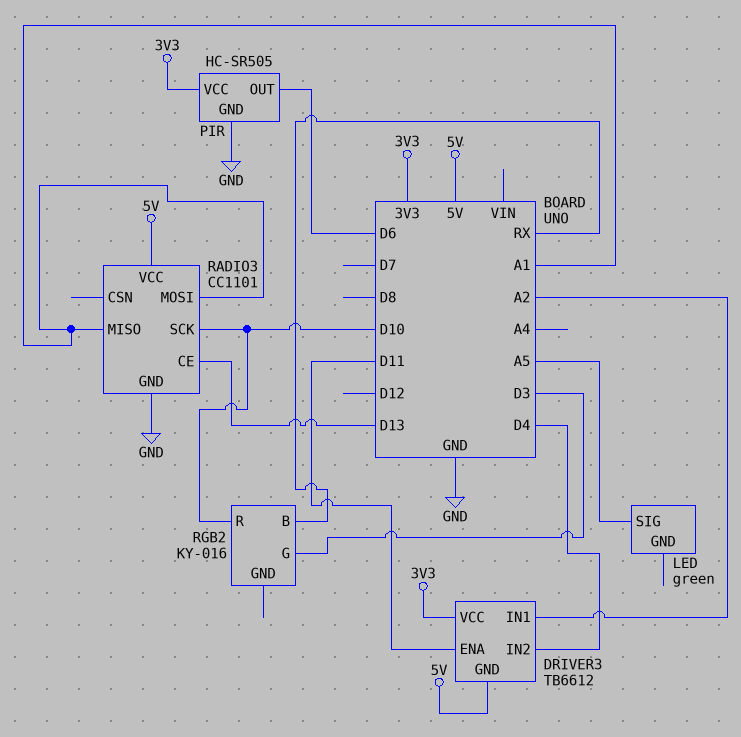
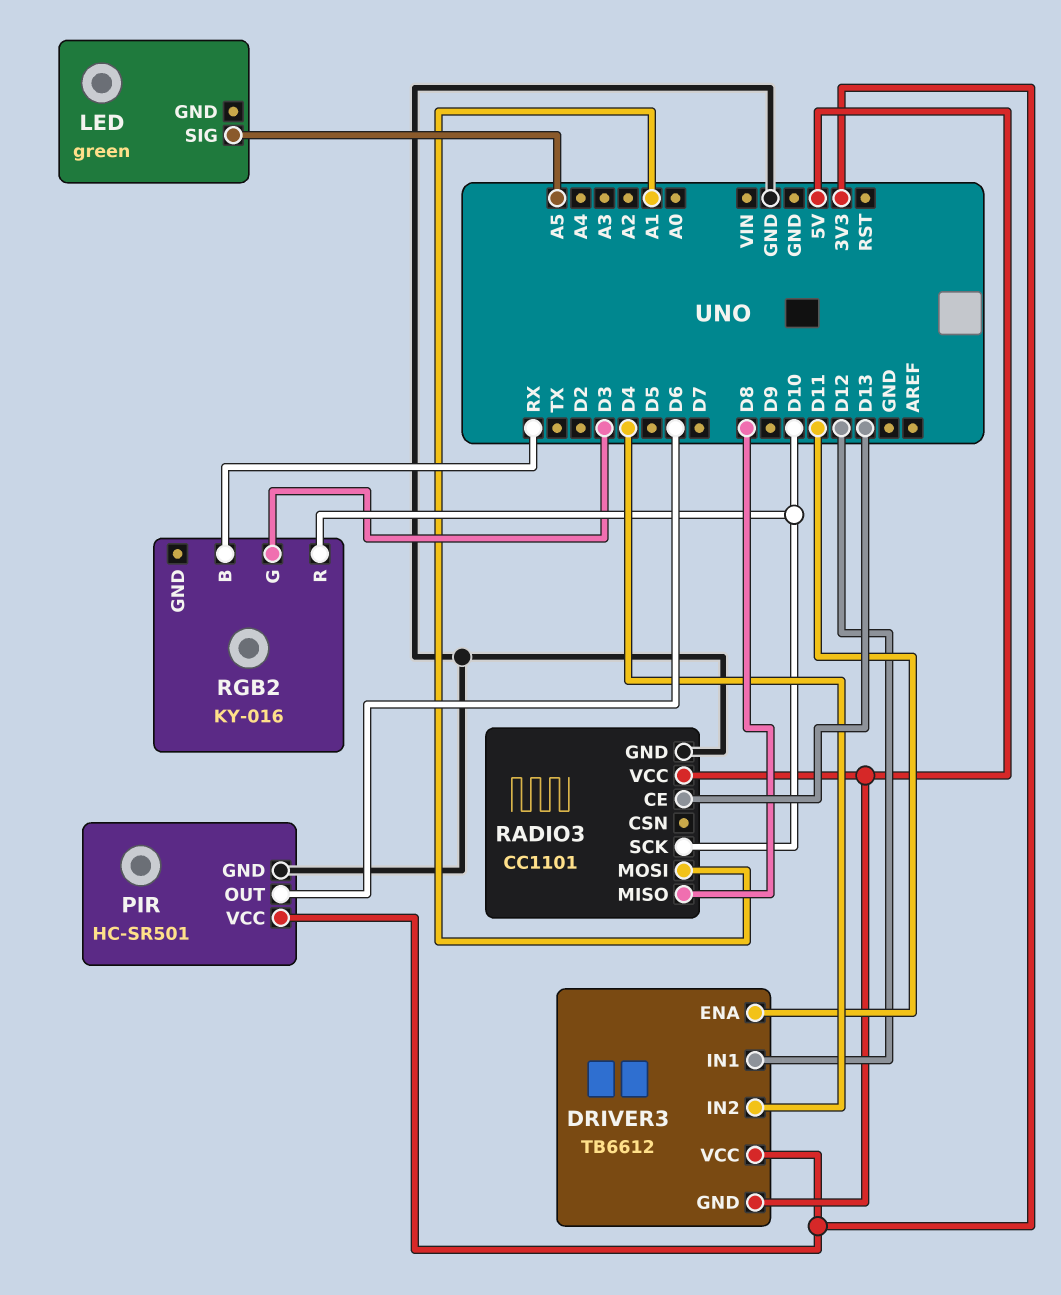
DRIVER3 pin IN1: A2 -> D12
PIR: HC-SR505 -> HC-SR501
RADIO3 pin MISO: A1 -> D8

